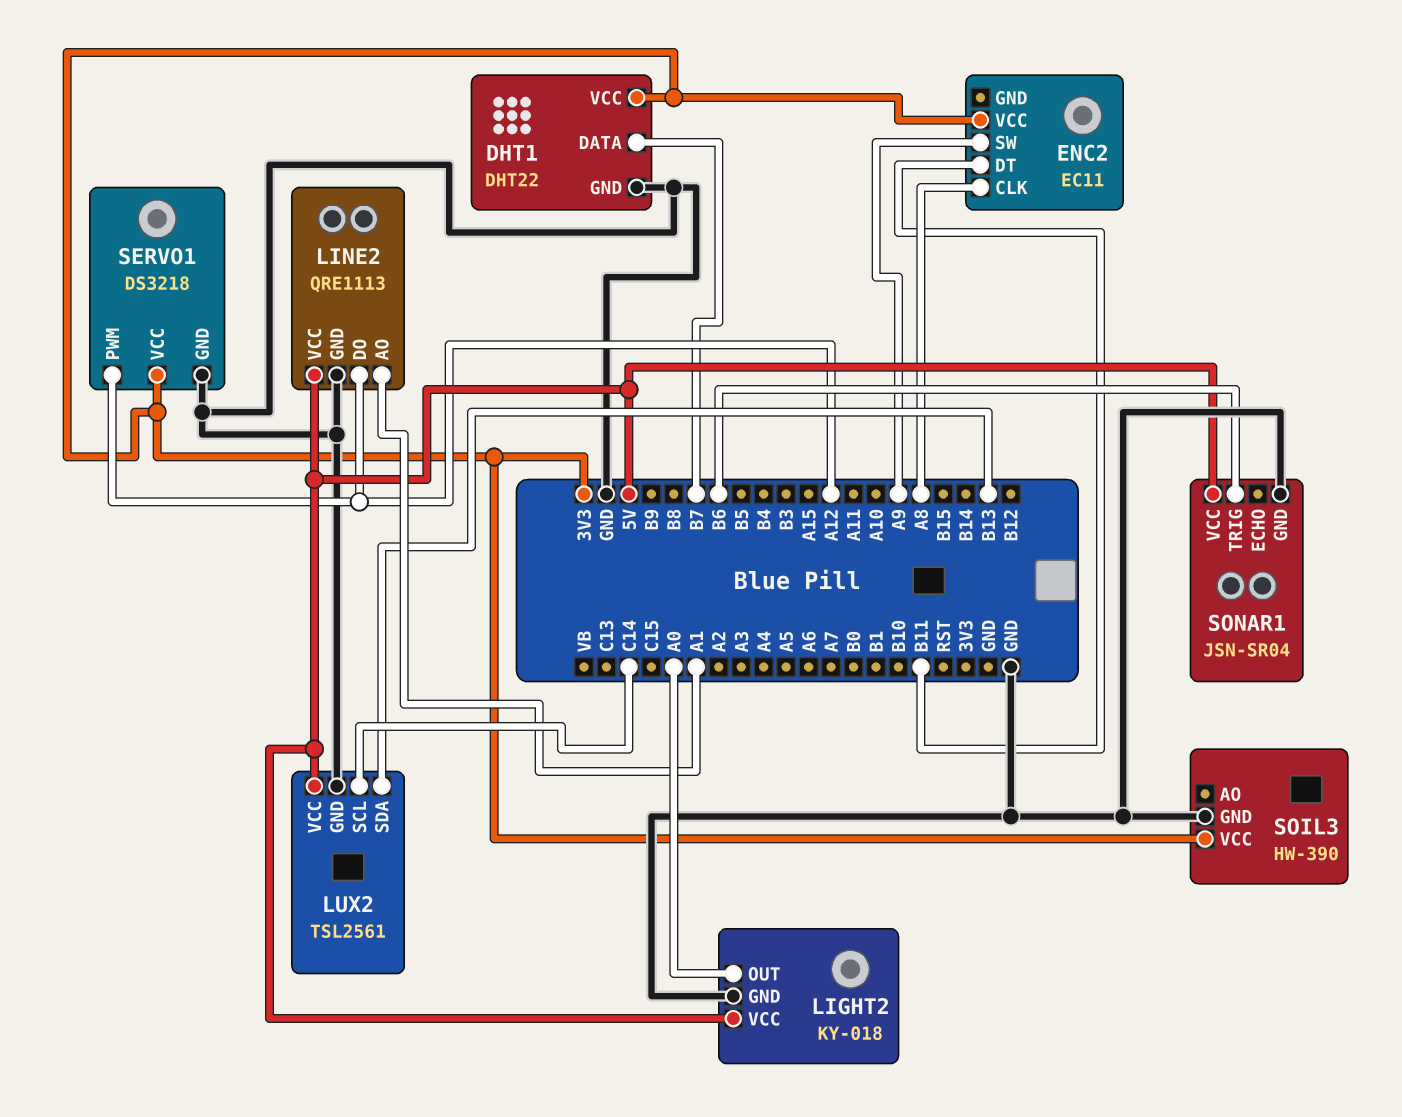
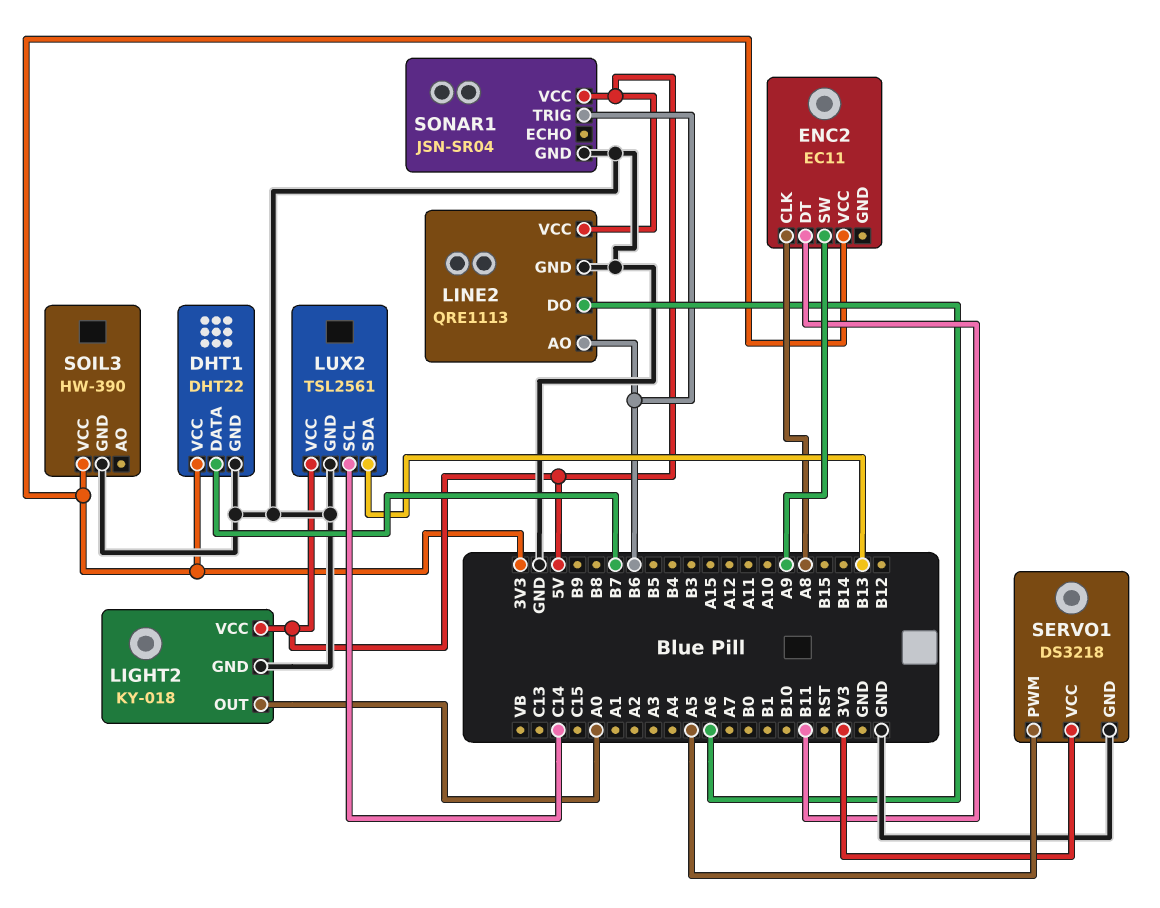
LINE2 pin AO: A1 -> B6
LINE2 pin DO: A12 -> A6
SERVO1 pin PWM: A12 -> A5

